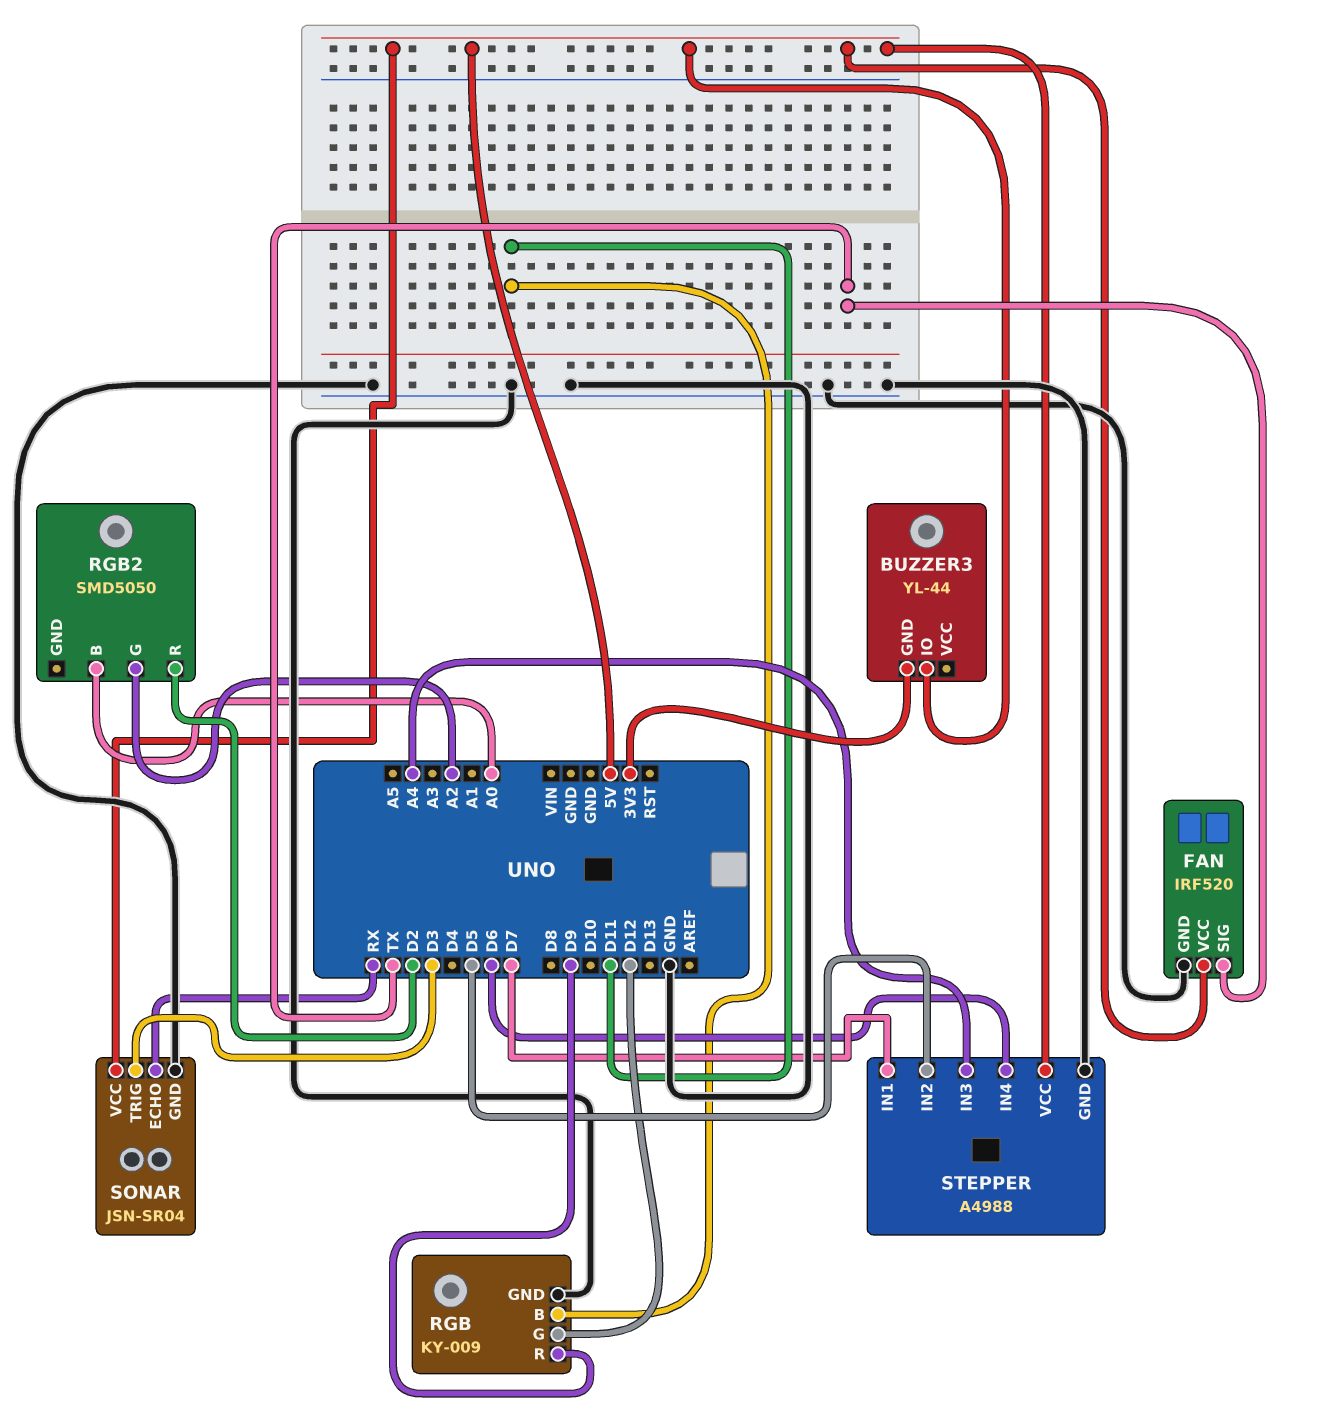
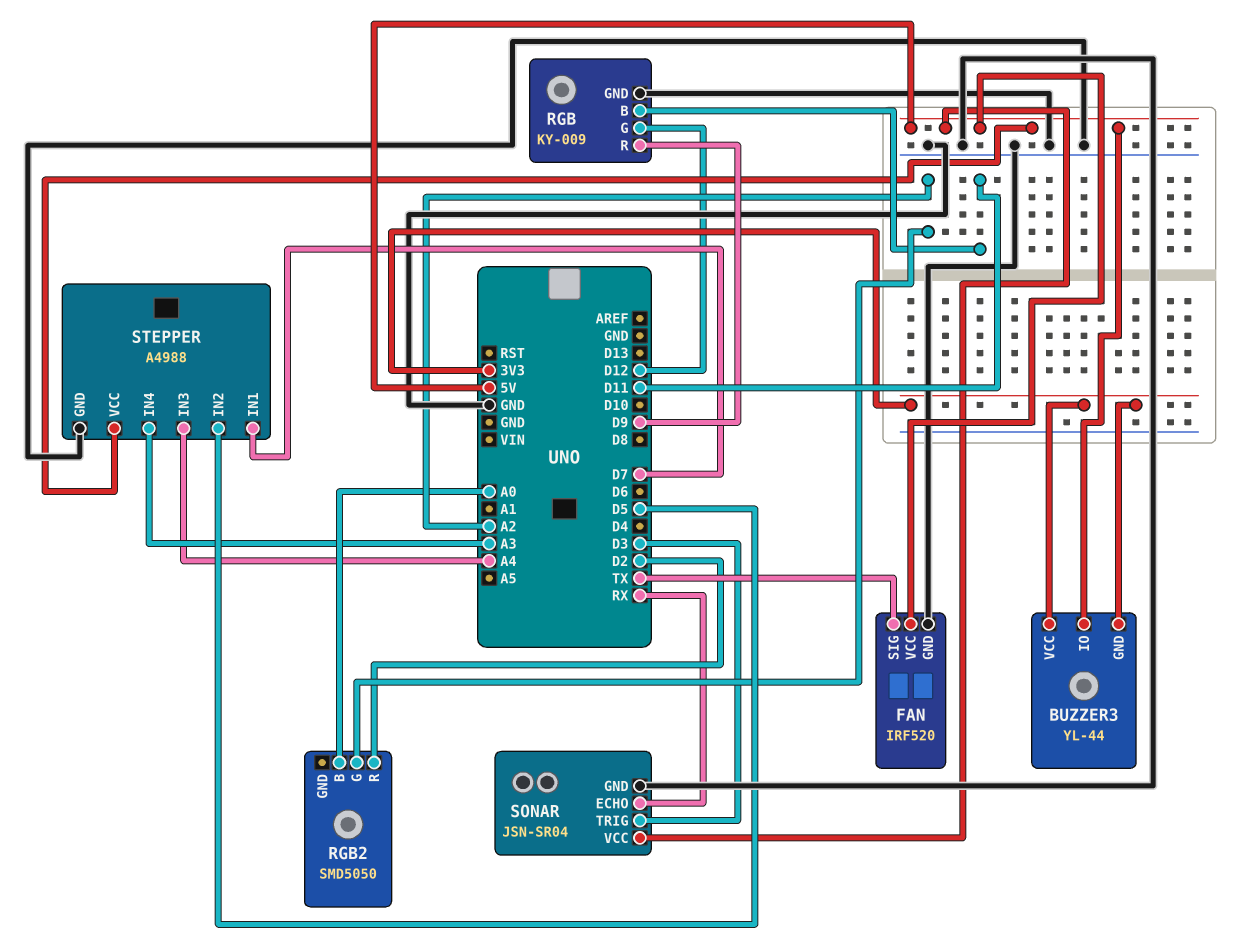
BUZZER3 pin VCC: none -> 3V3
STEPPER pin IN4: D6 -> A3

